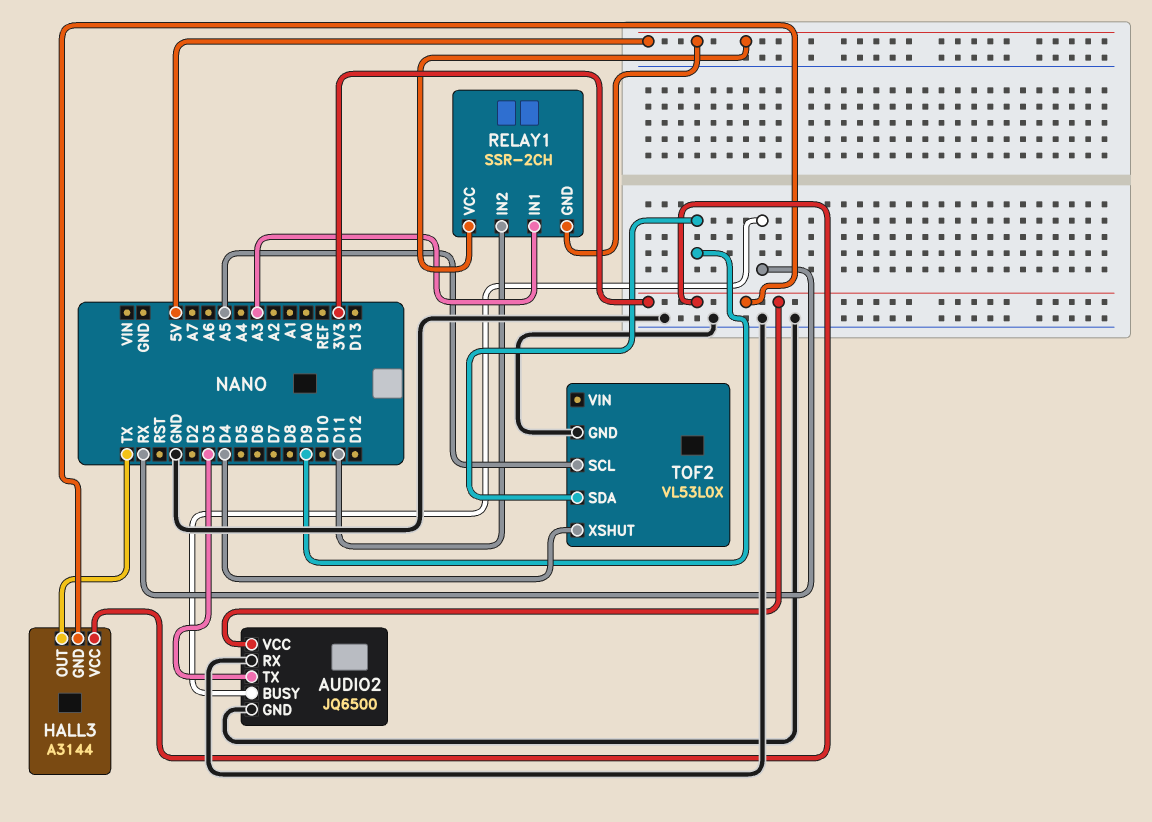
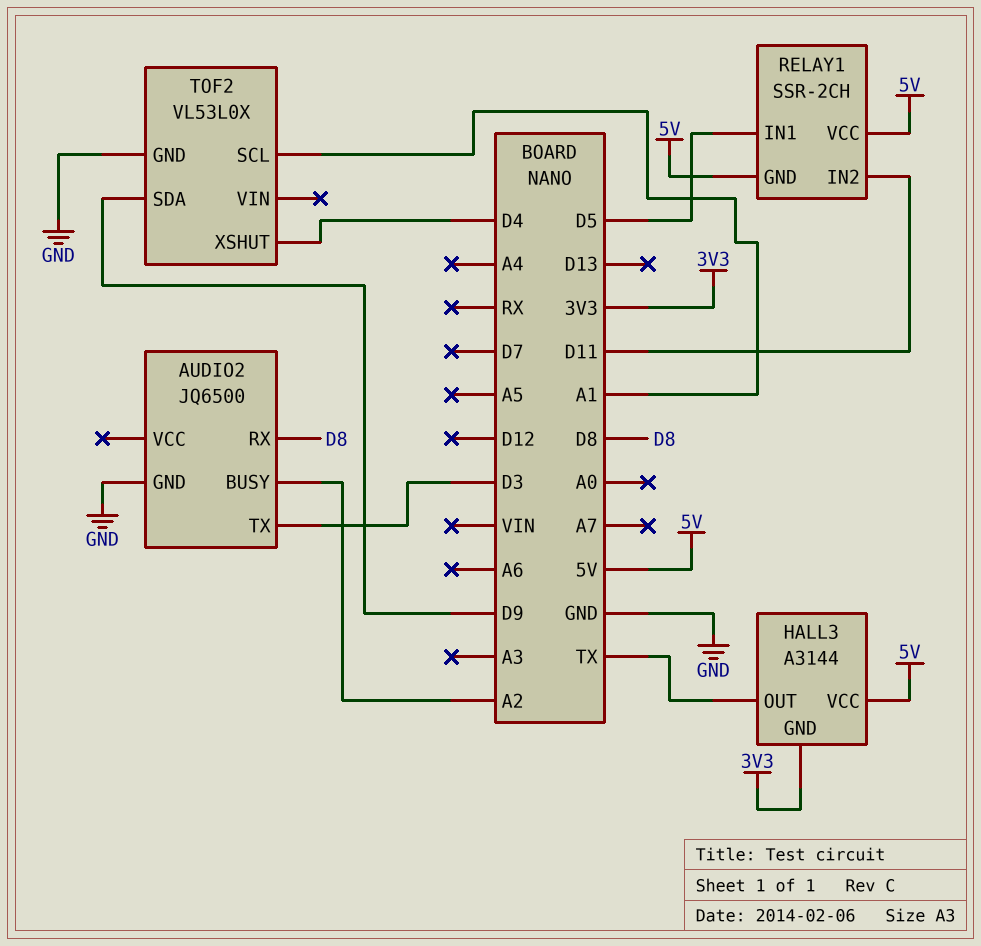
AUDIO2 pin BUSY: RX -> A2
AUDIO2 pin RX: GND -> D8
AUDIO2 pin VCC: 3V3 -> none
HALL3 pin VCC: 3V3 -> 5V
RELAY1 pin IN1: A3 -> D5
TOF2 pin SCL: A5 -> A1

